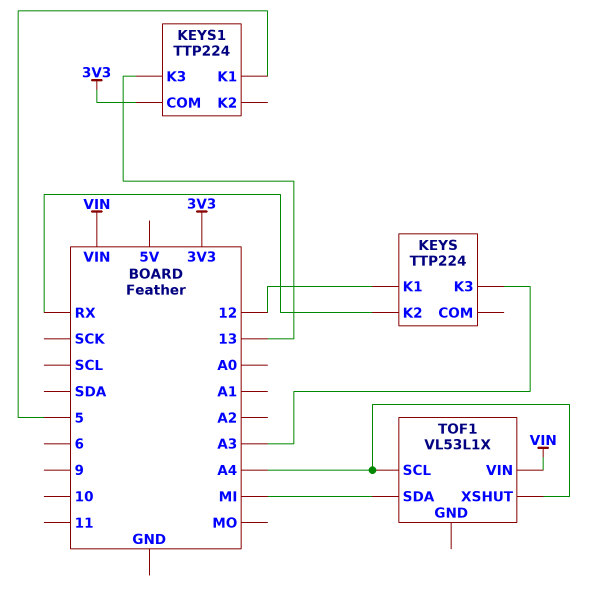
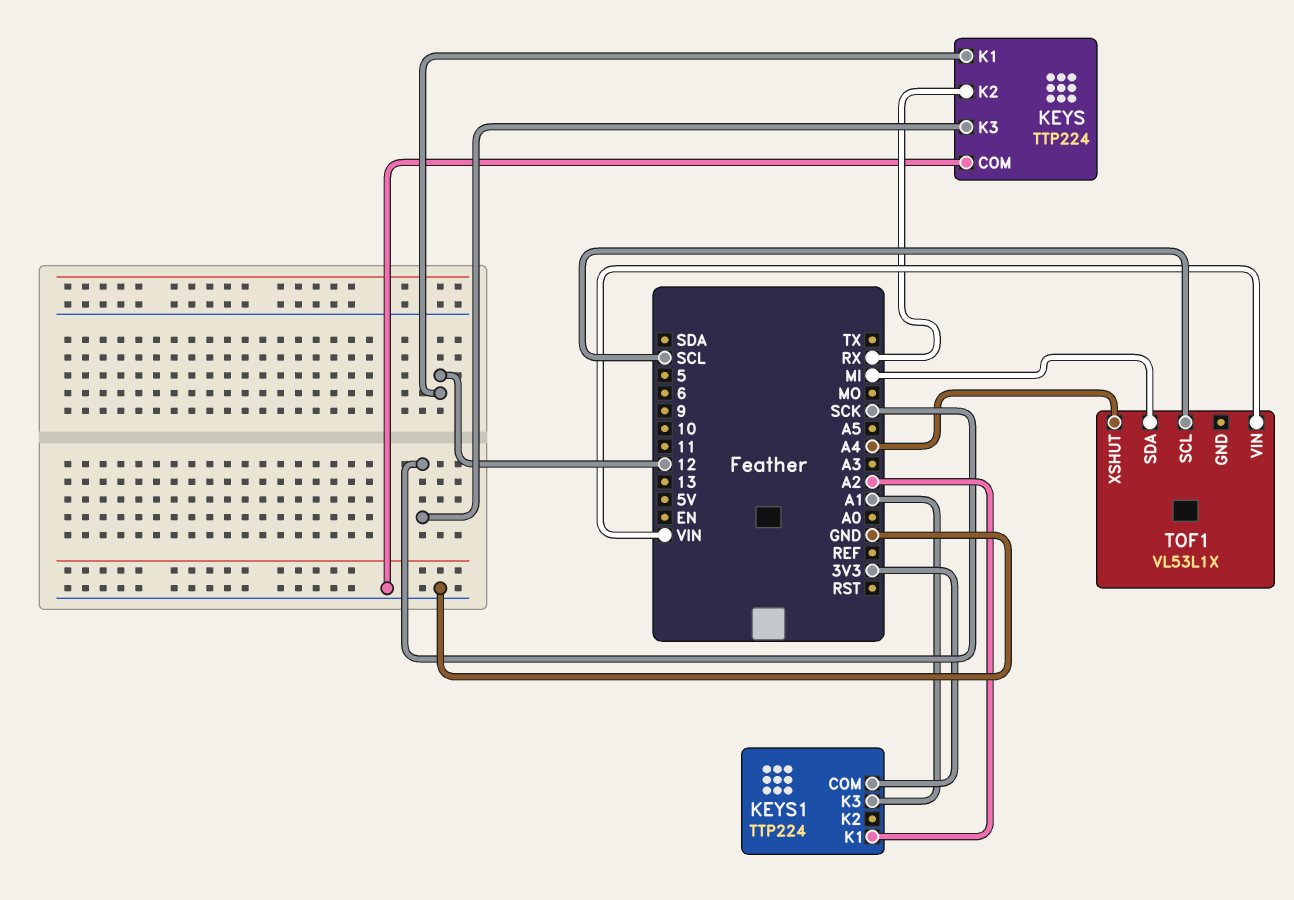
KEYS pin COM: none -> GND
KEYS pin K3: A3 -> SCK
KEYS1 pin K1: 5 -> A2
KEYS1 pin K3: 13 -> A1
TOF1 pin SCL: A4 -> SCL

